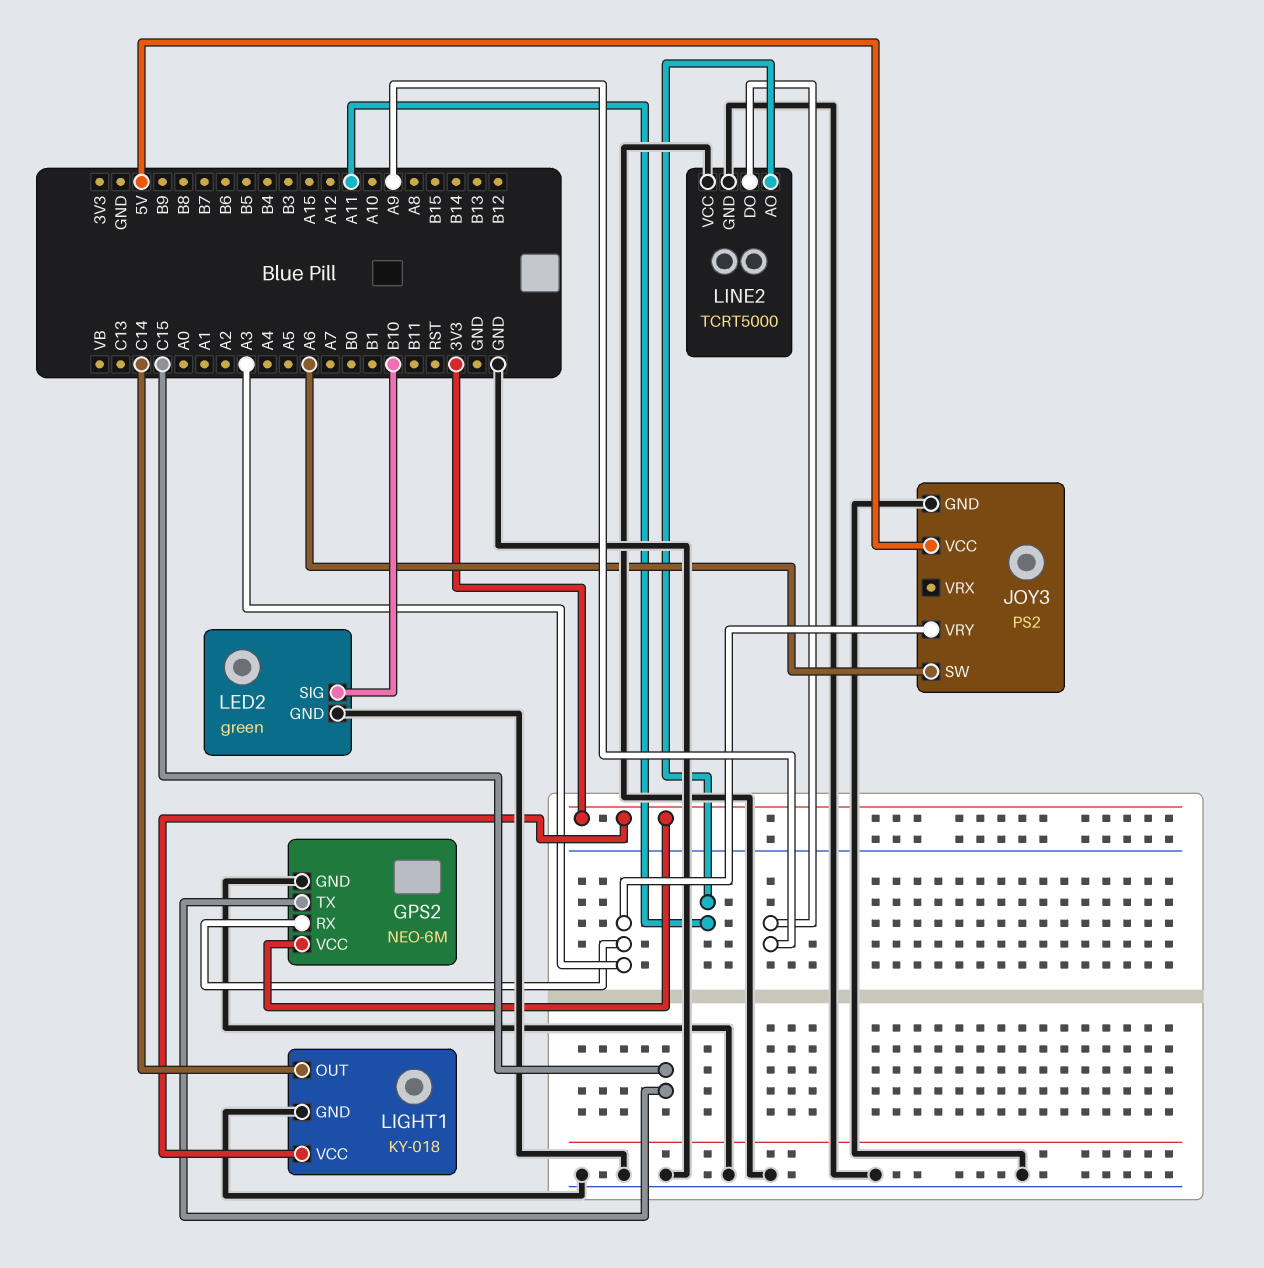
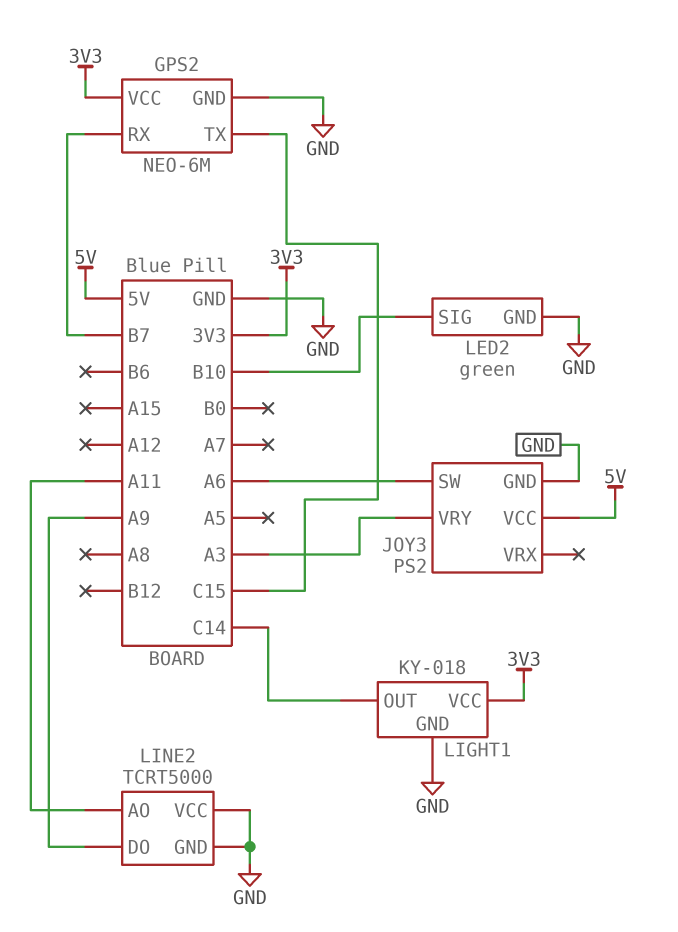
GPS2 pin RX: A3 -> B7

